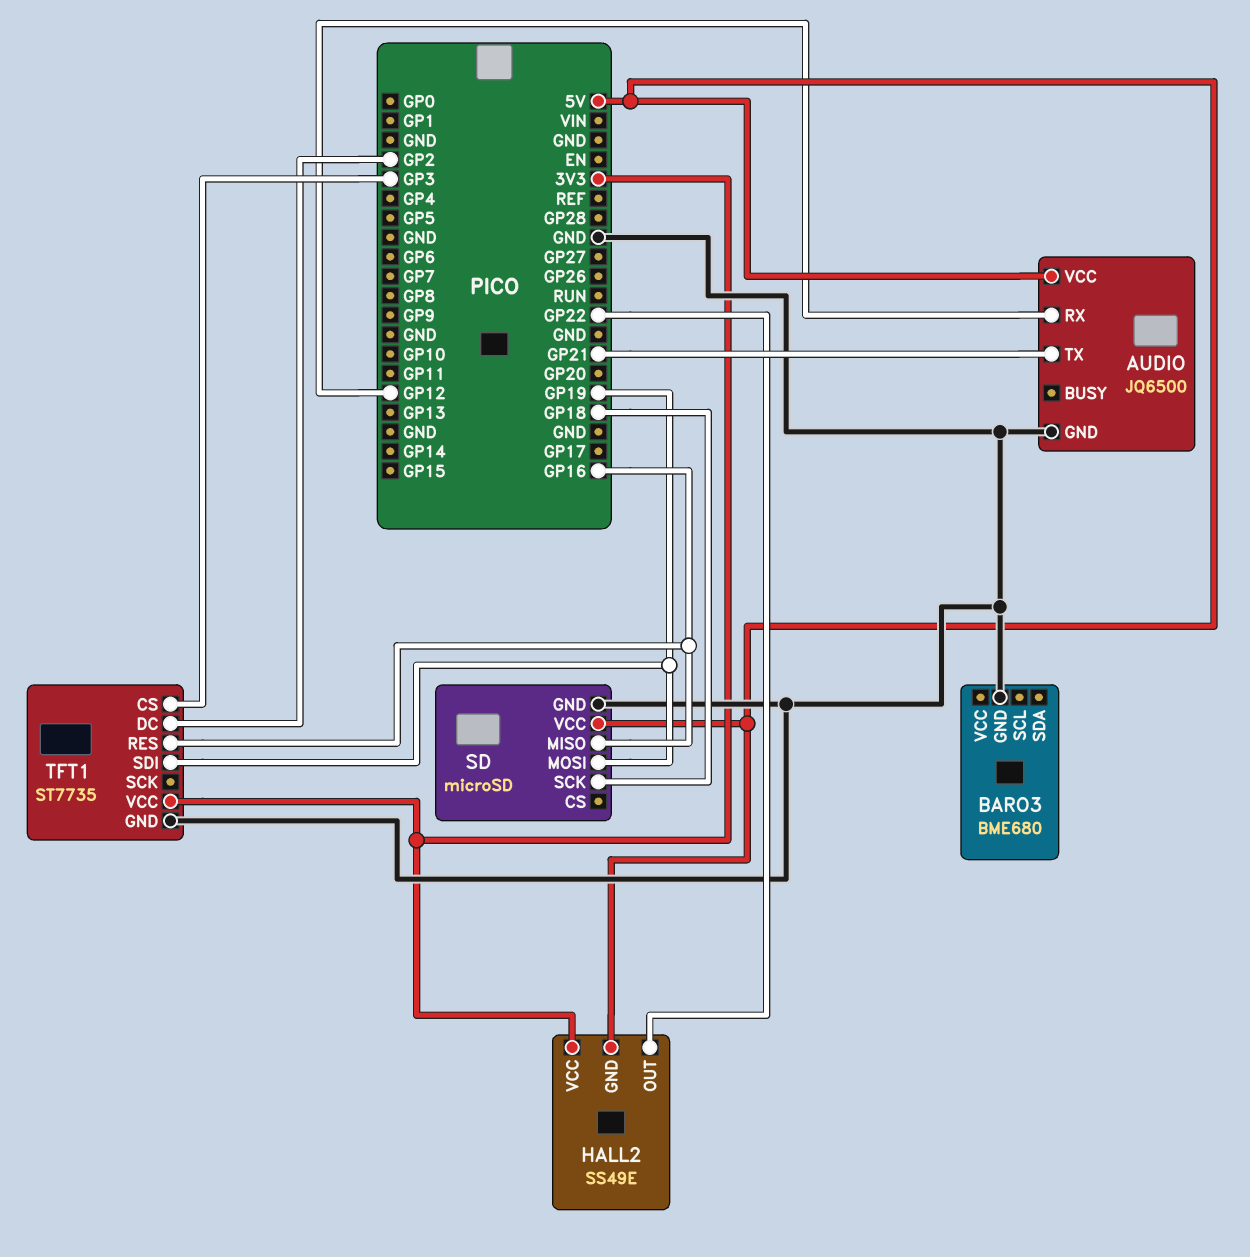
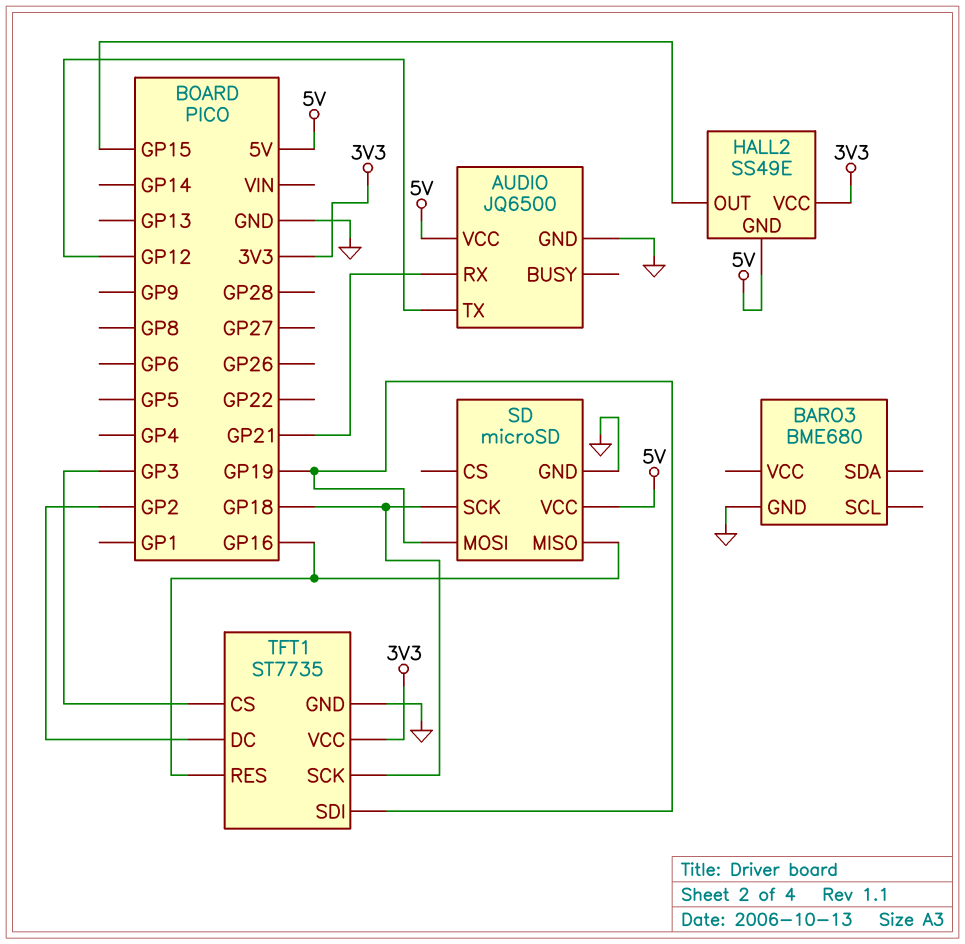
AUDIO pin RX: GP12 -> GP21
AUDIO pin TX: GP21 -> GP12
HALL2 pin OUT: GP22 -> GP15
TFT1 pin SCK: none -> GP18

